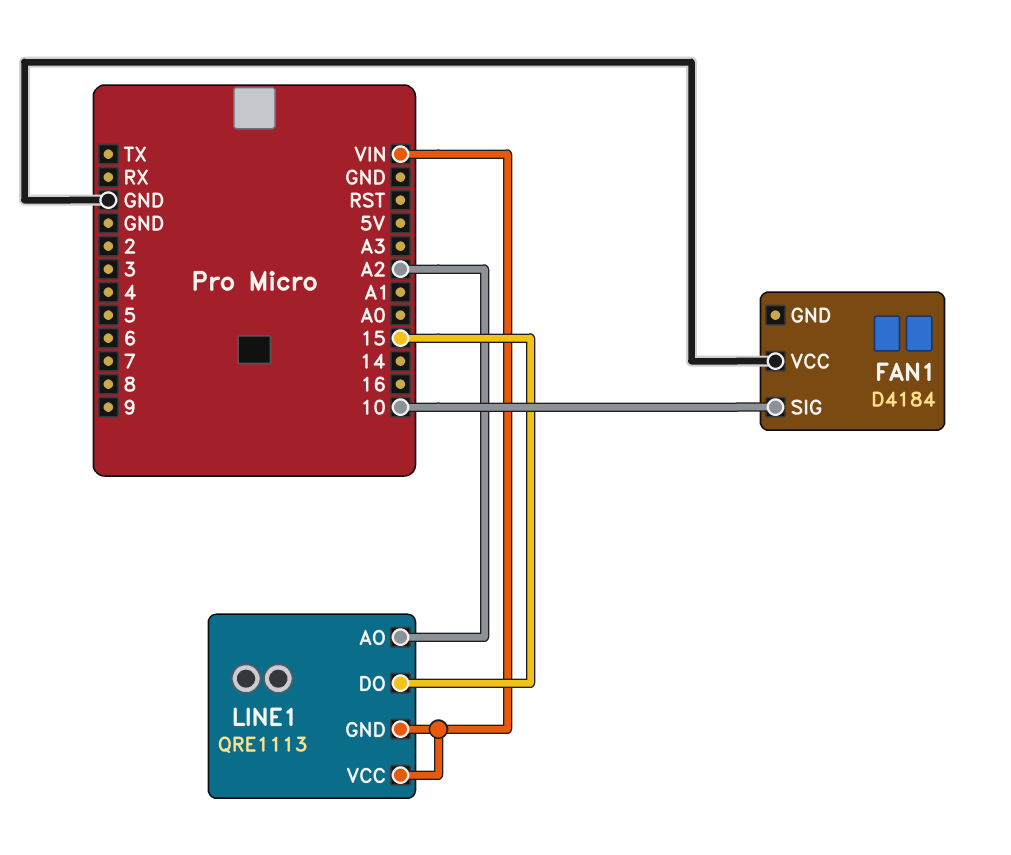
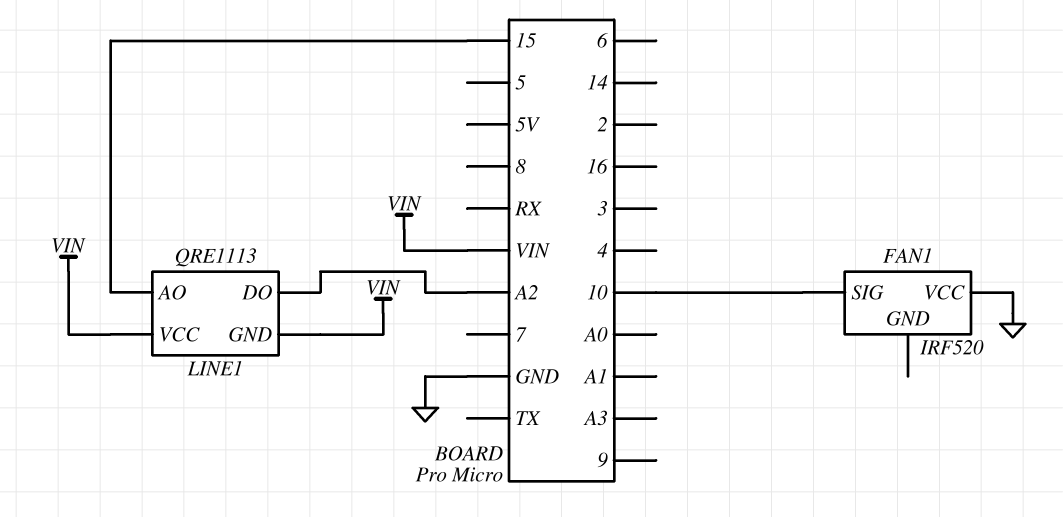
FAN1: D4184 -> IRF520
LINE1 pin AO: A2 -> 15
LINE1 pin DO: 15 -> A2

